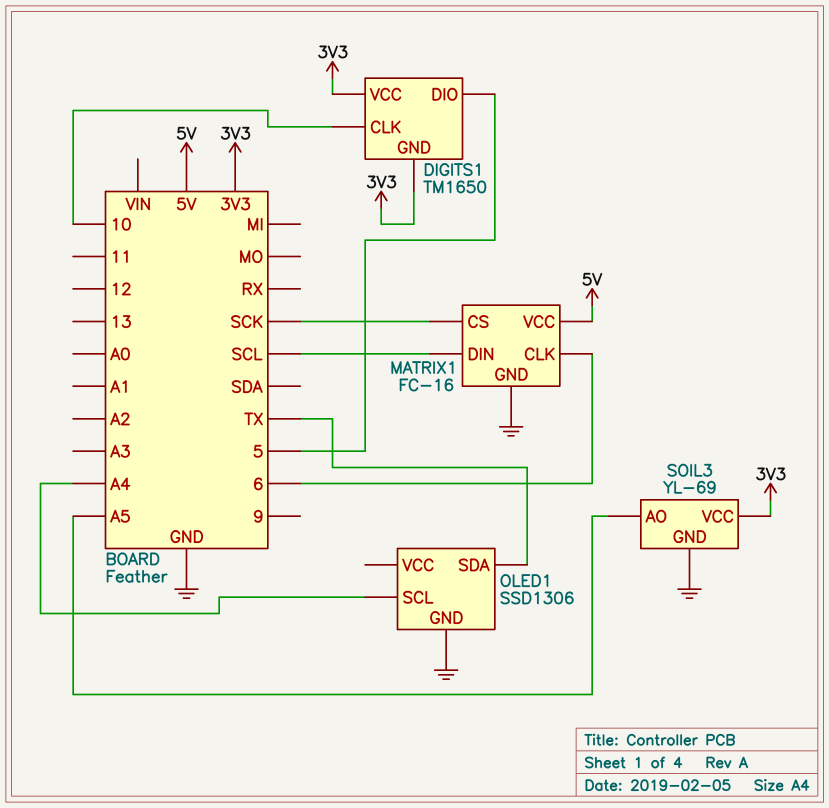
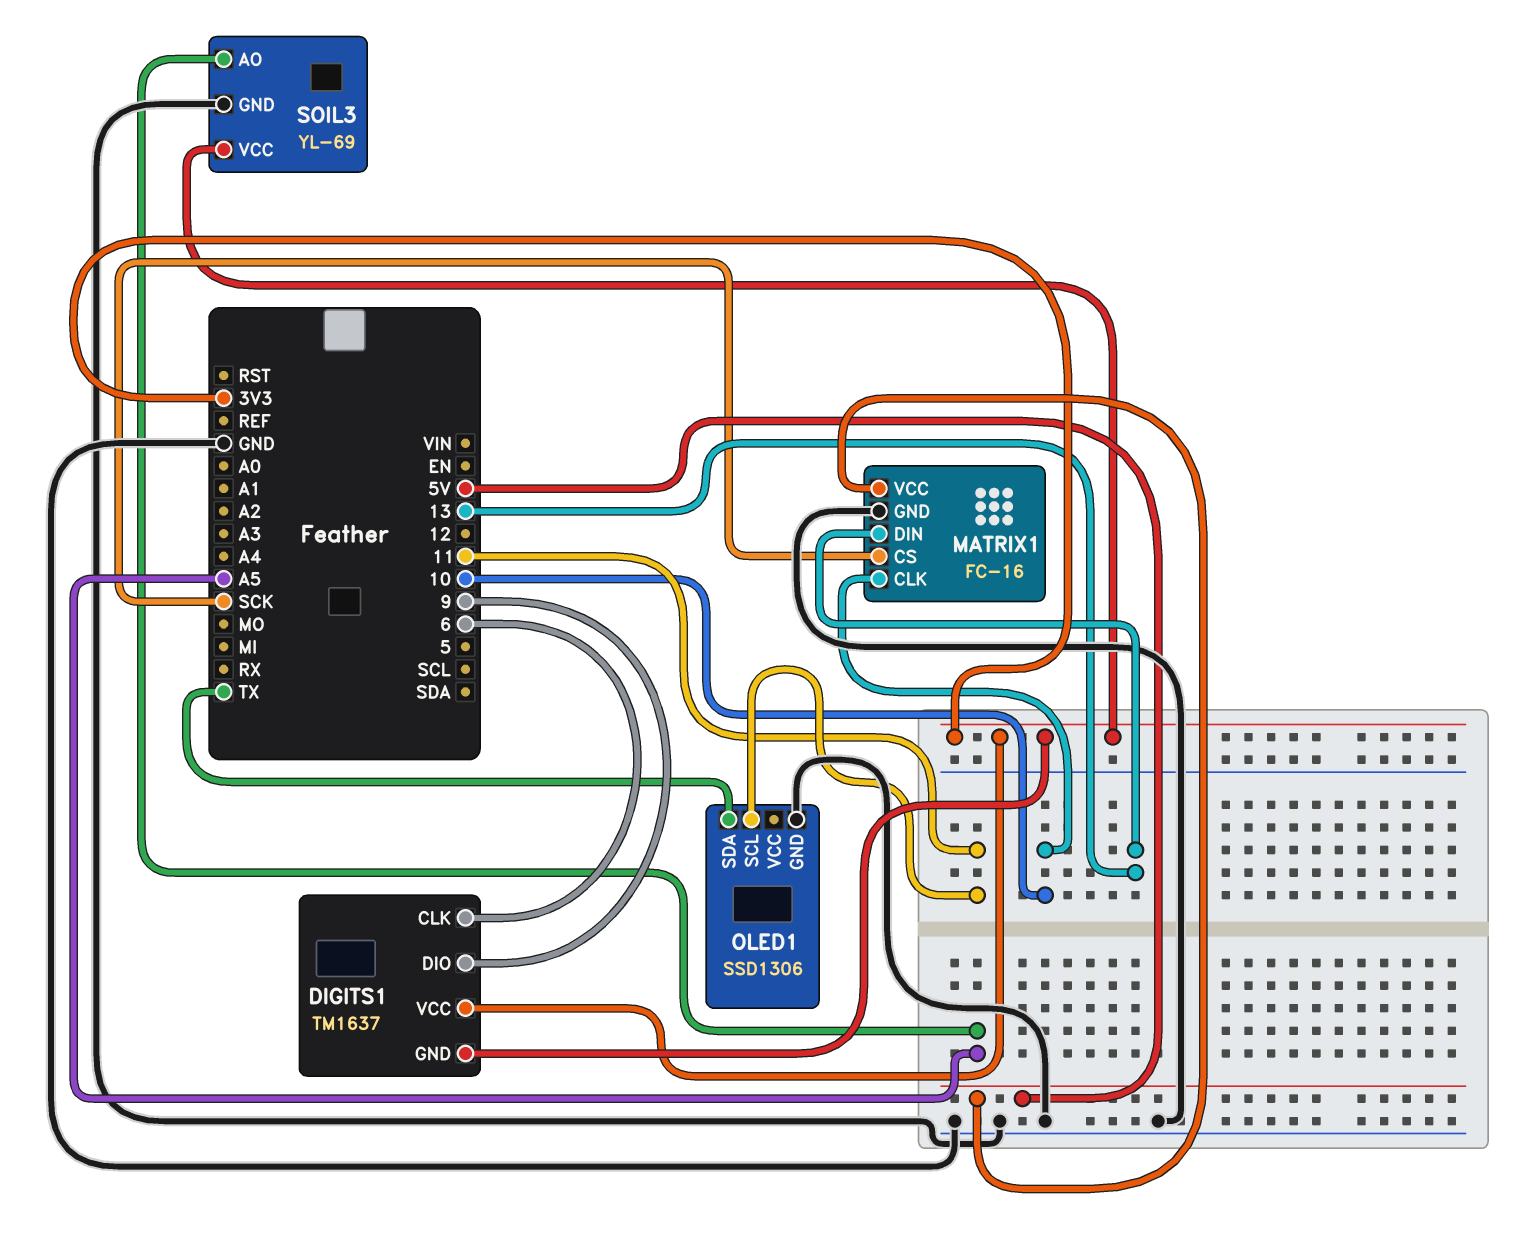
DIGITS1: TM1650 -> TM1637
DIGITS1 pin CLK: 10 -> 6
DIGITS1 pin DIO: 5 -> 9
MATRIX1 pin CLK: 6 -> 10
MATRIX1 pin DIN: SCL -> 13
OLED1 pin SCL: A4 -> 11

